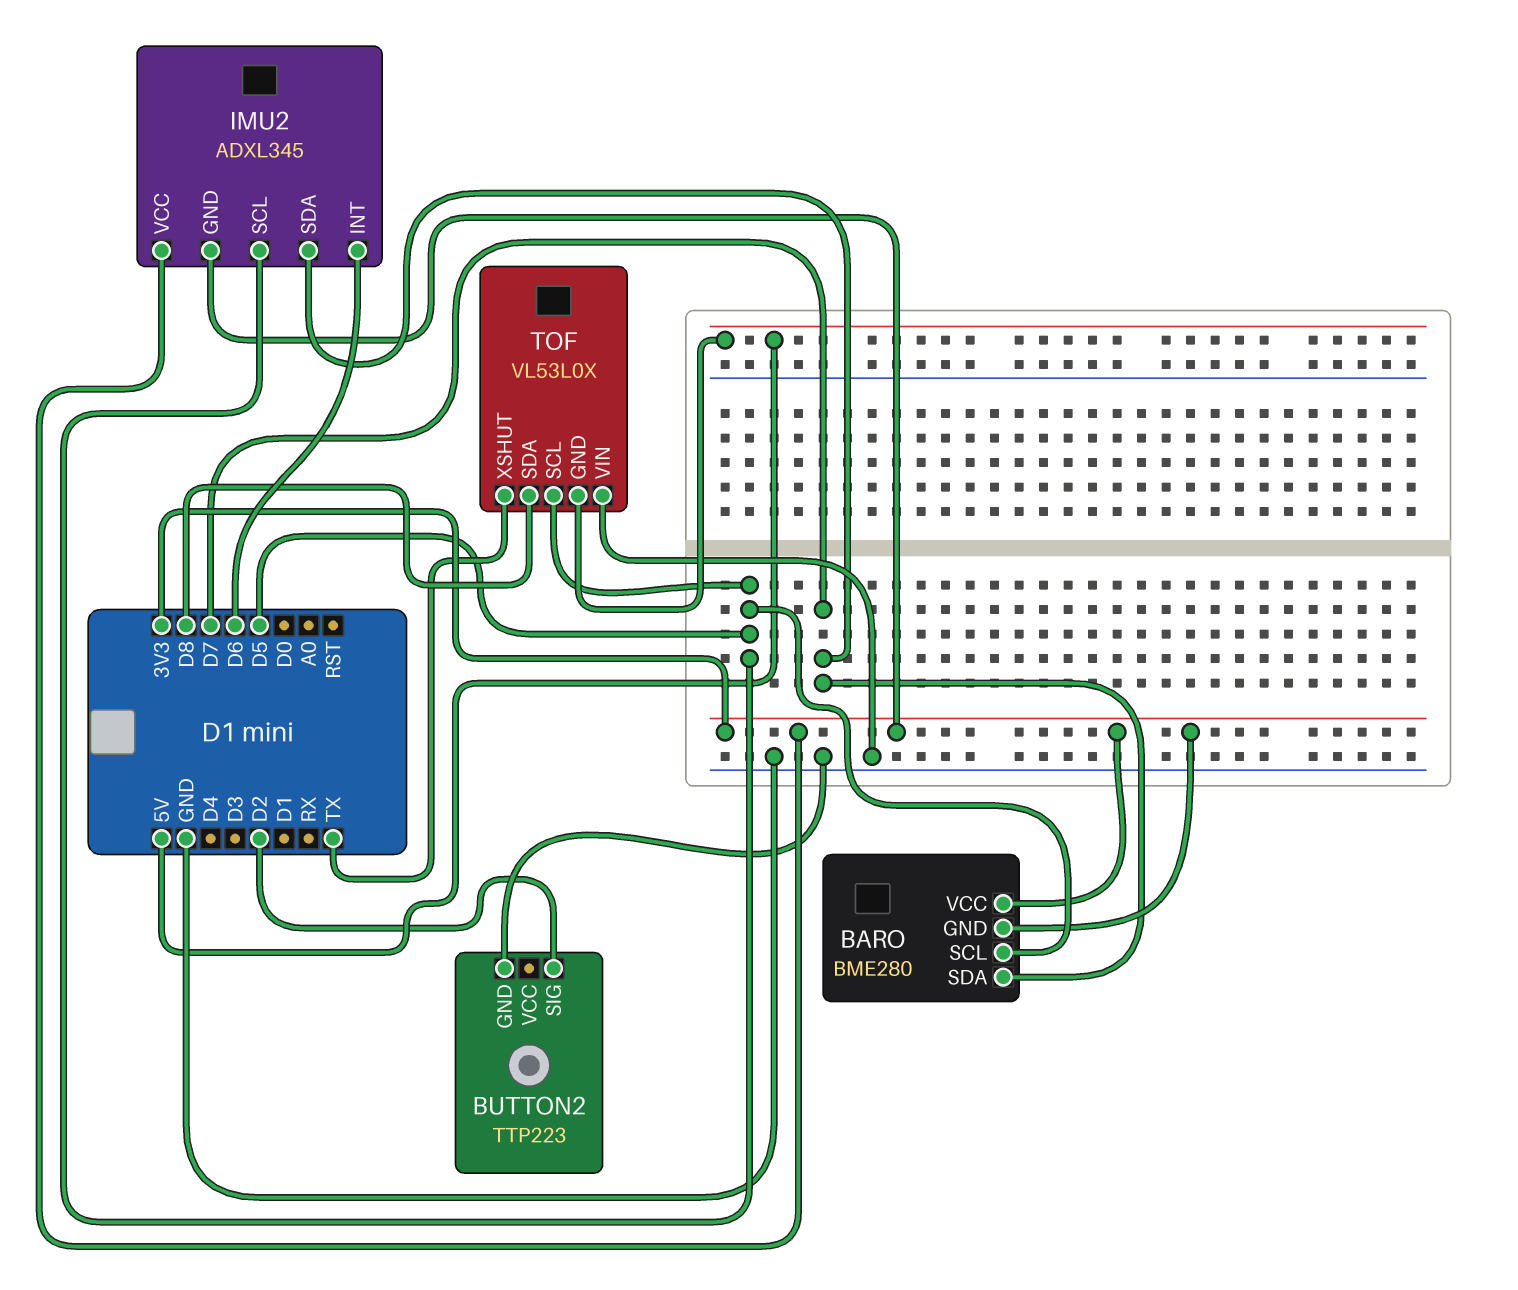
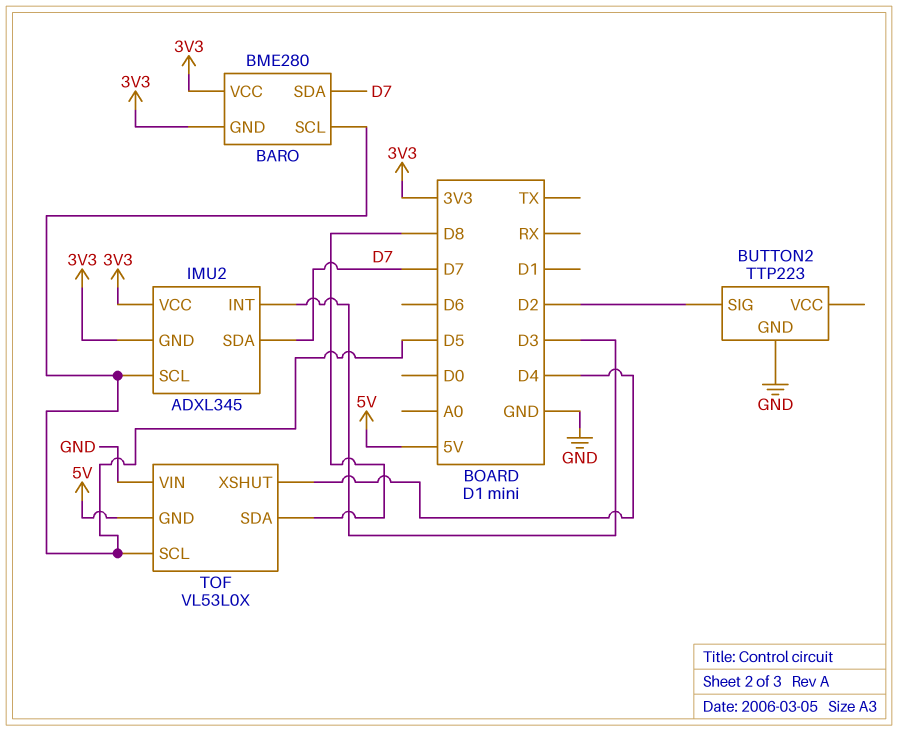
IMU2 pin INT: D6 -> D3
TOF pin XSHUT: TX -> D4

